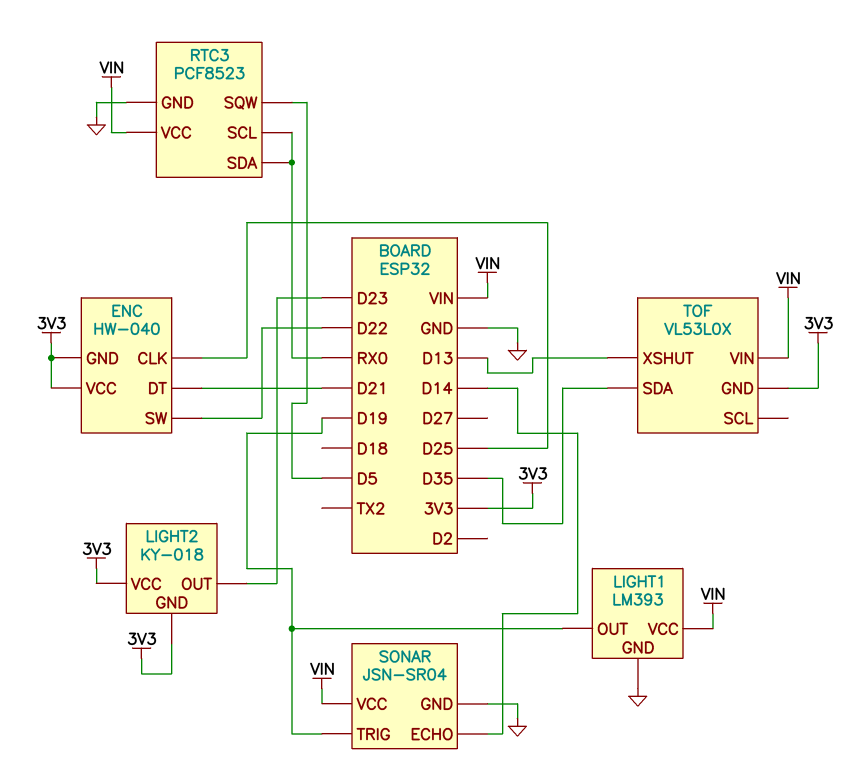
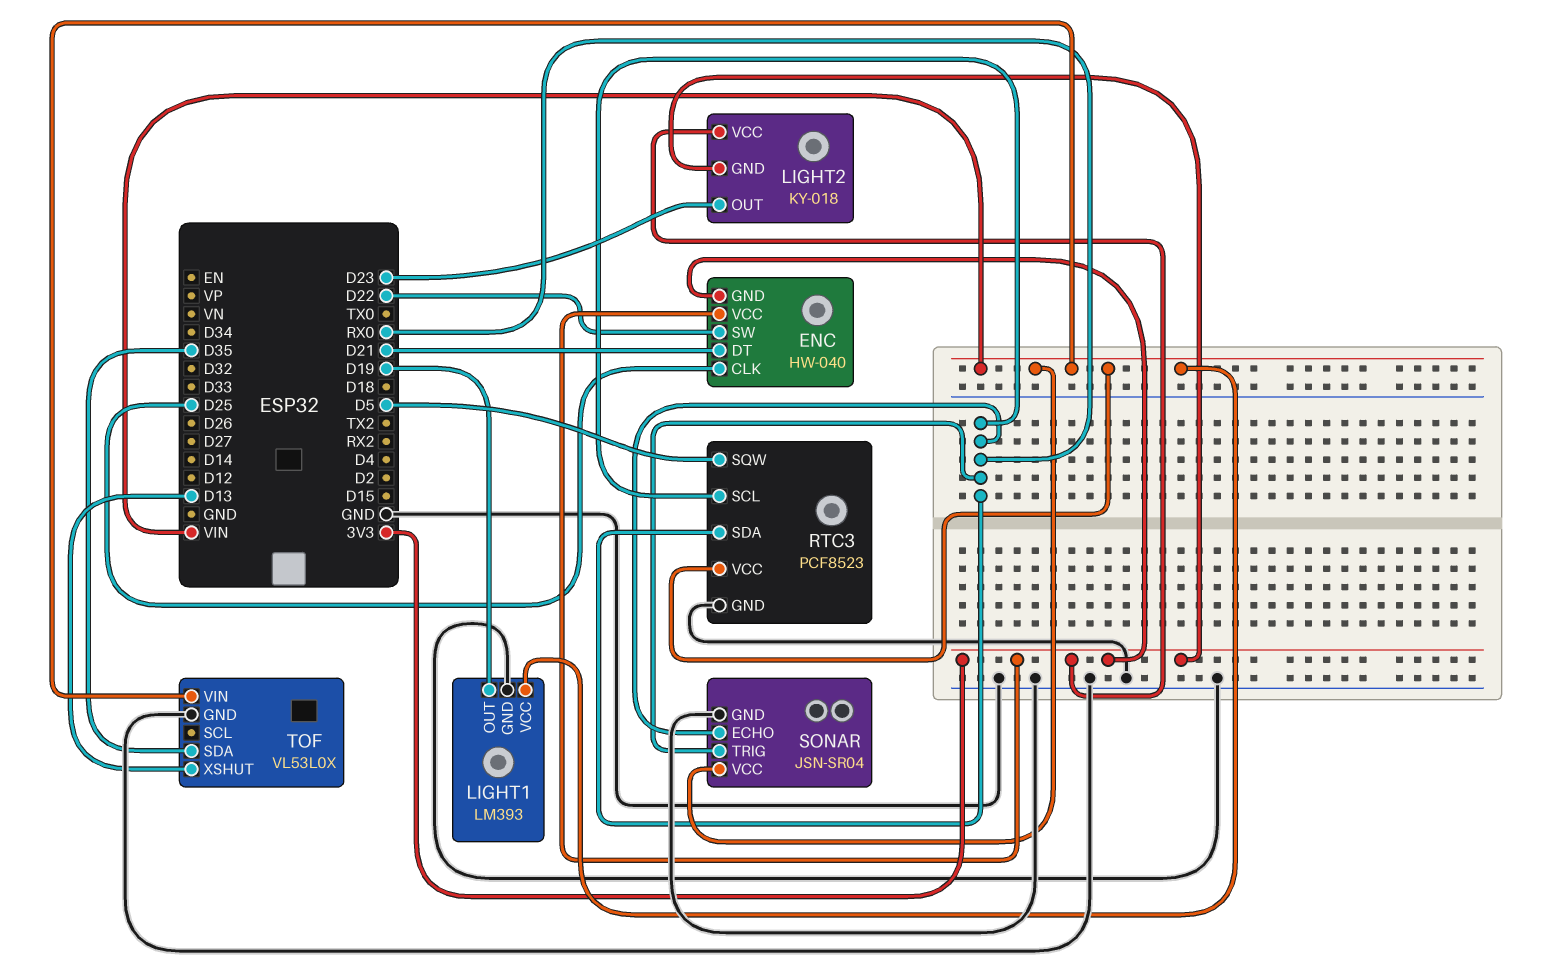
SONAR pin ECHO: D14 -> RX0
SONAR pin TRIG: D19 -> RX0
TOF pin GND: 3V3 -> GND

